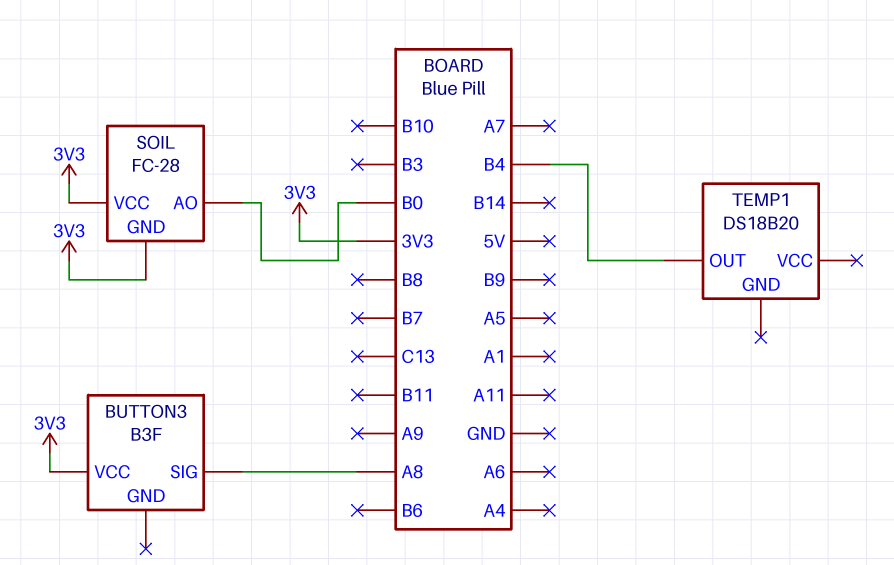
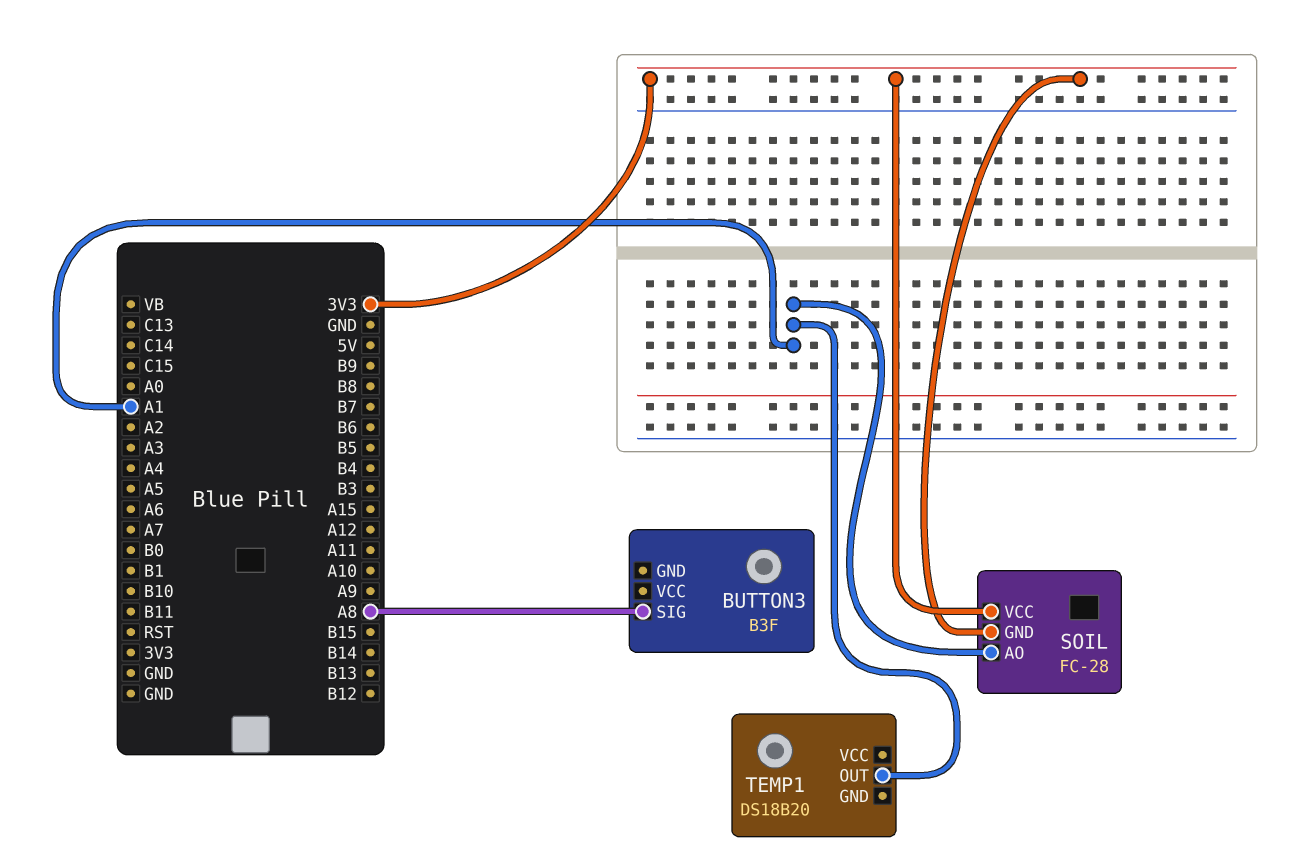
BUTTON3 pin VCC: 3V3 -> none
SOIL pin AO: B0 -> A1
TEMP1 pin OUT: B4 -> A1

